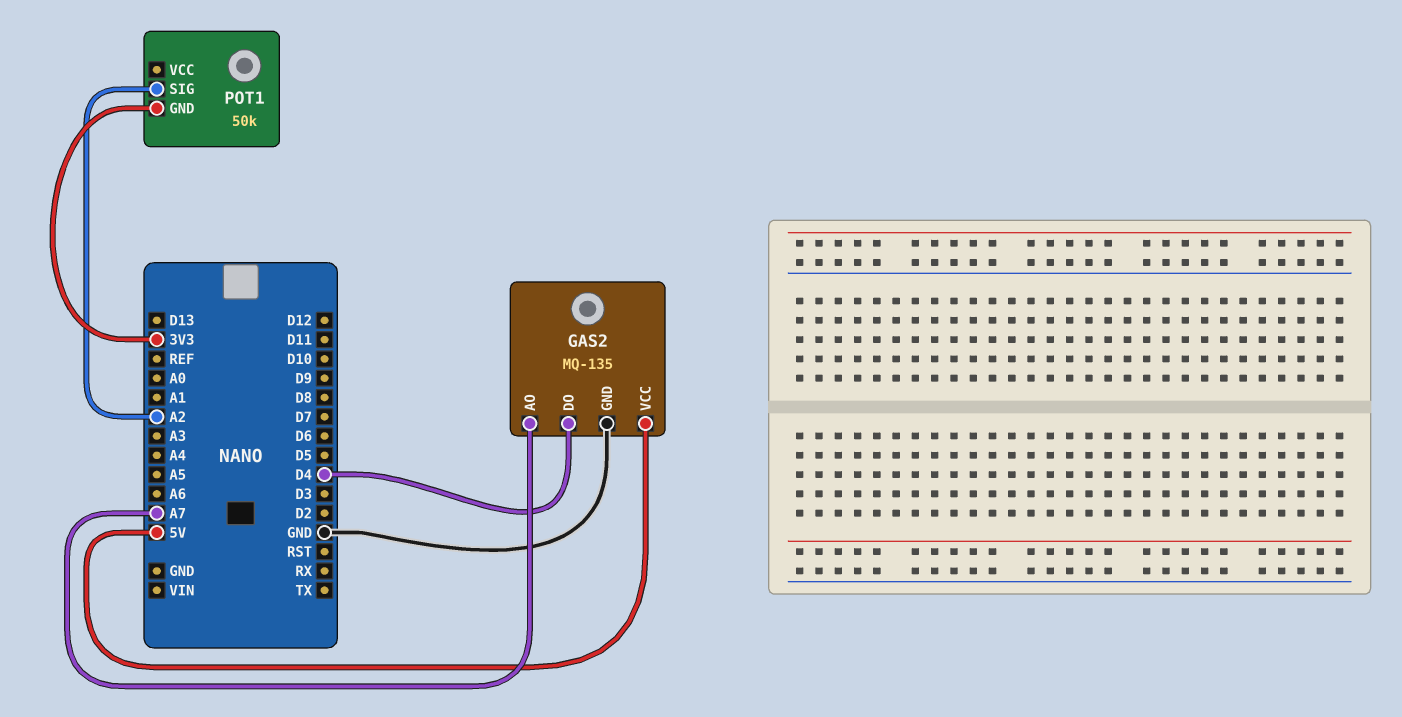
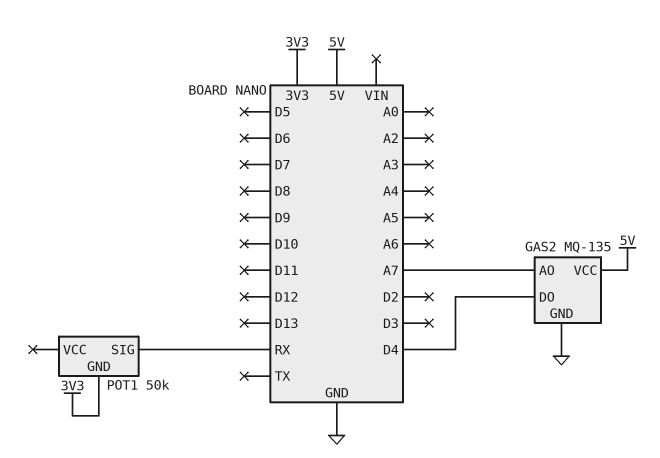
POT1 pin SIG: A2 -> RX

